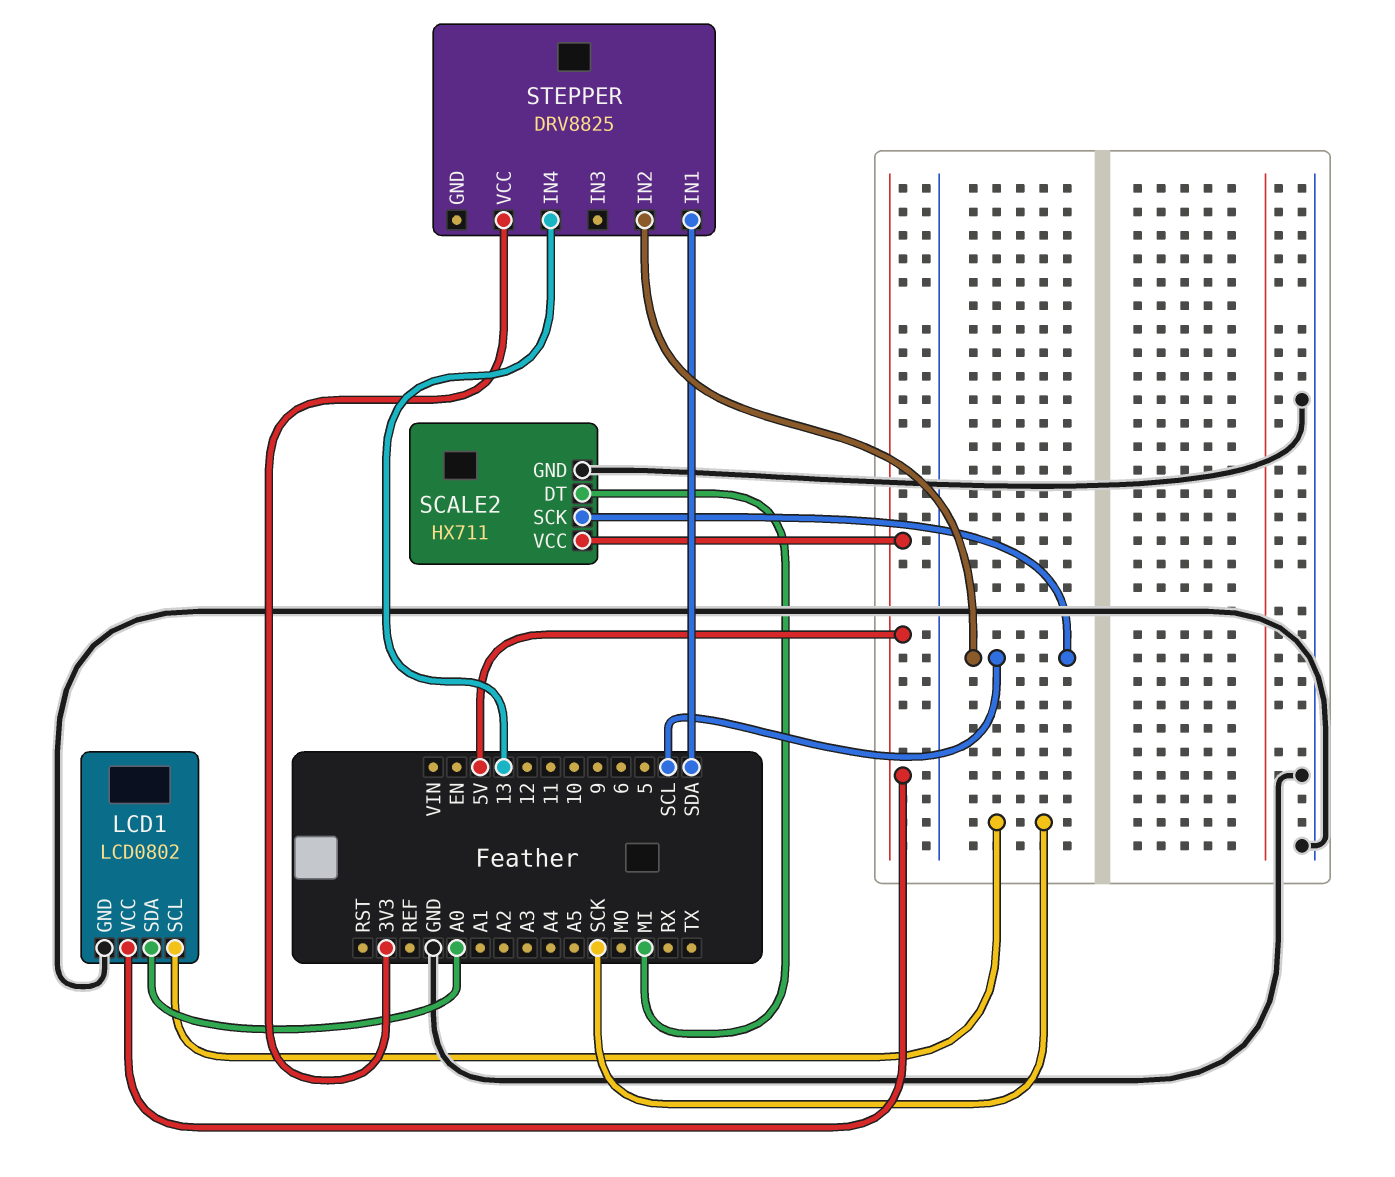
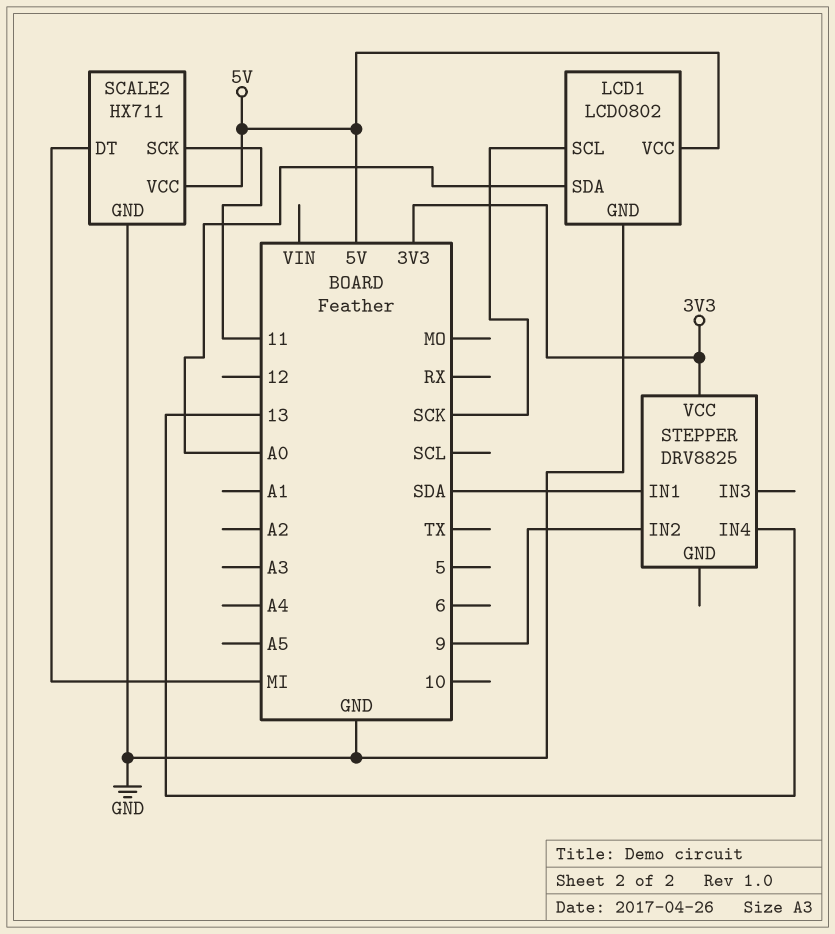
SCALE2 pin SCK: SCL -> 11
STEPPER pin IN2: SCL -> 9

